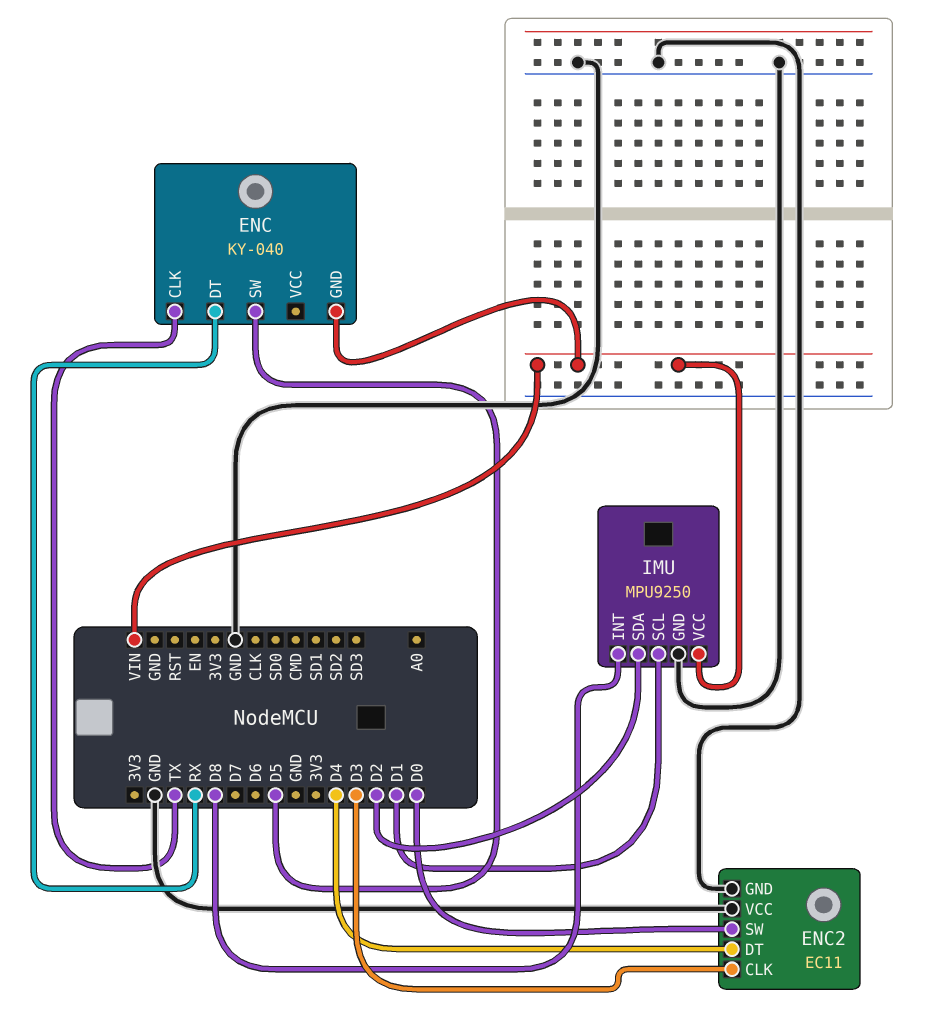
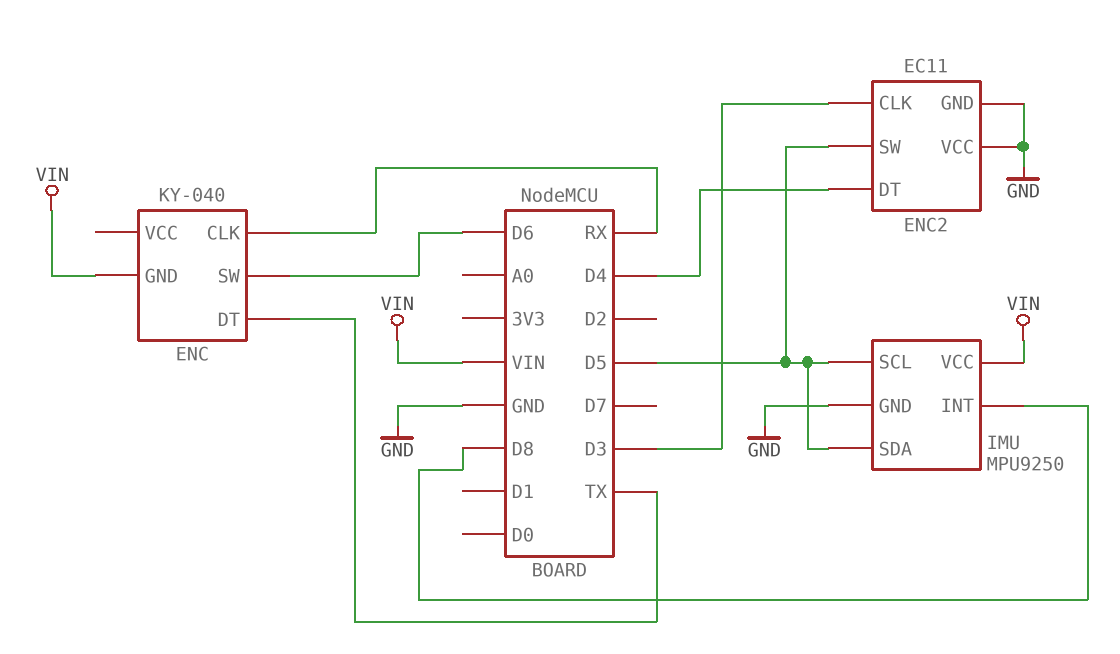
ENC pin CLK: TX -> RX
ENC pin DT: RX -> TX
ENC pin SW: D5 -> D6
ENC2 pin SW: D0 -> D5
IMU pin SCL: D1 -> D5
IMU pin SDA: D2 -> D5

